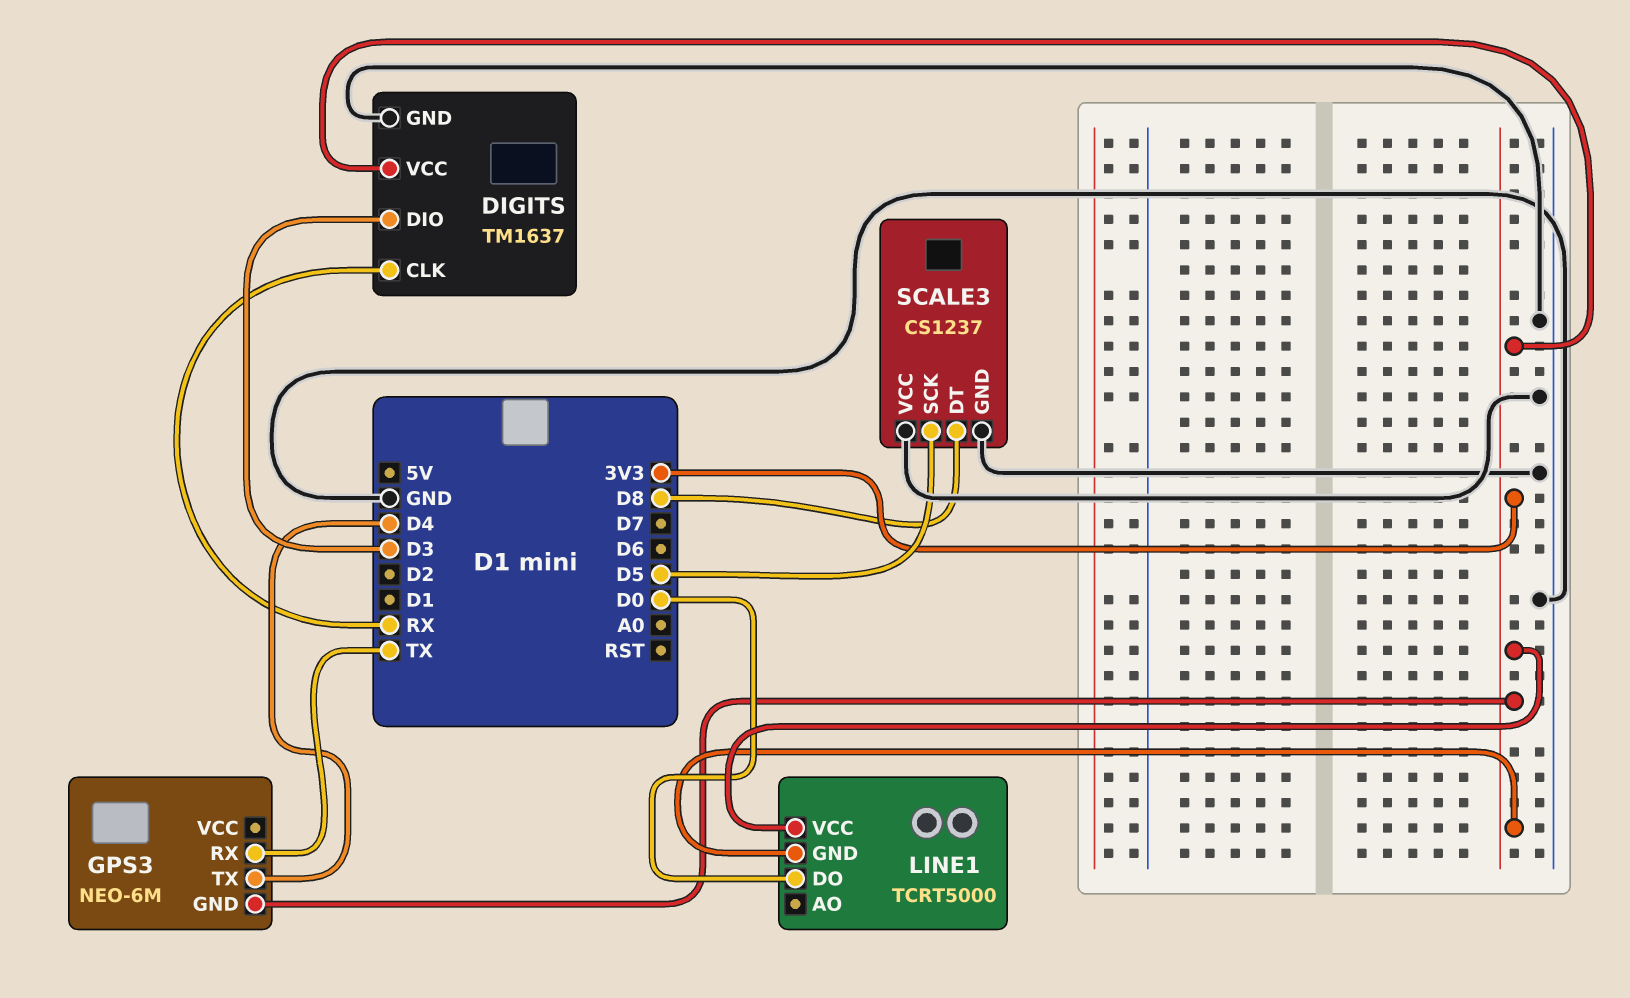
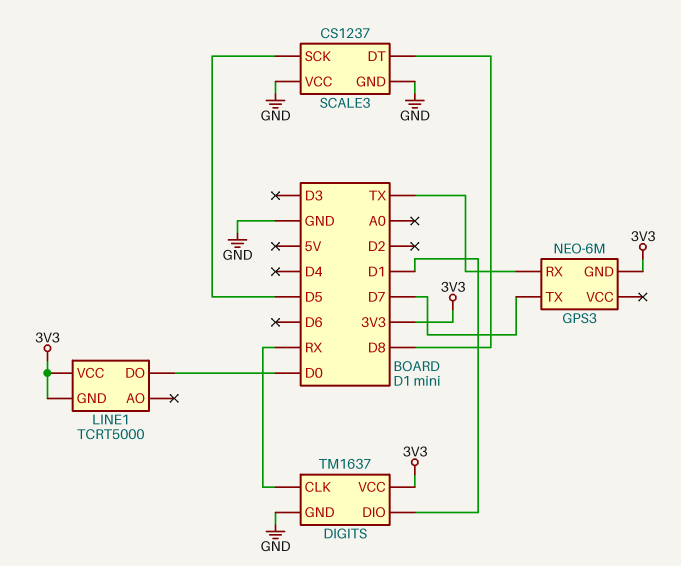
DIGITS pin DIO: D3 -> D1
GPS3 pin TX: D4 -> D7

